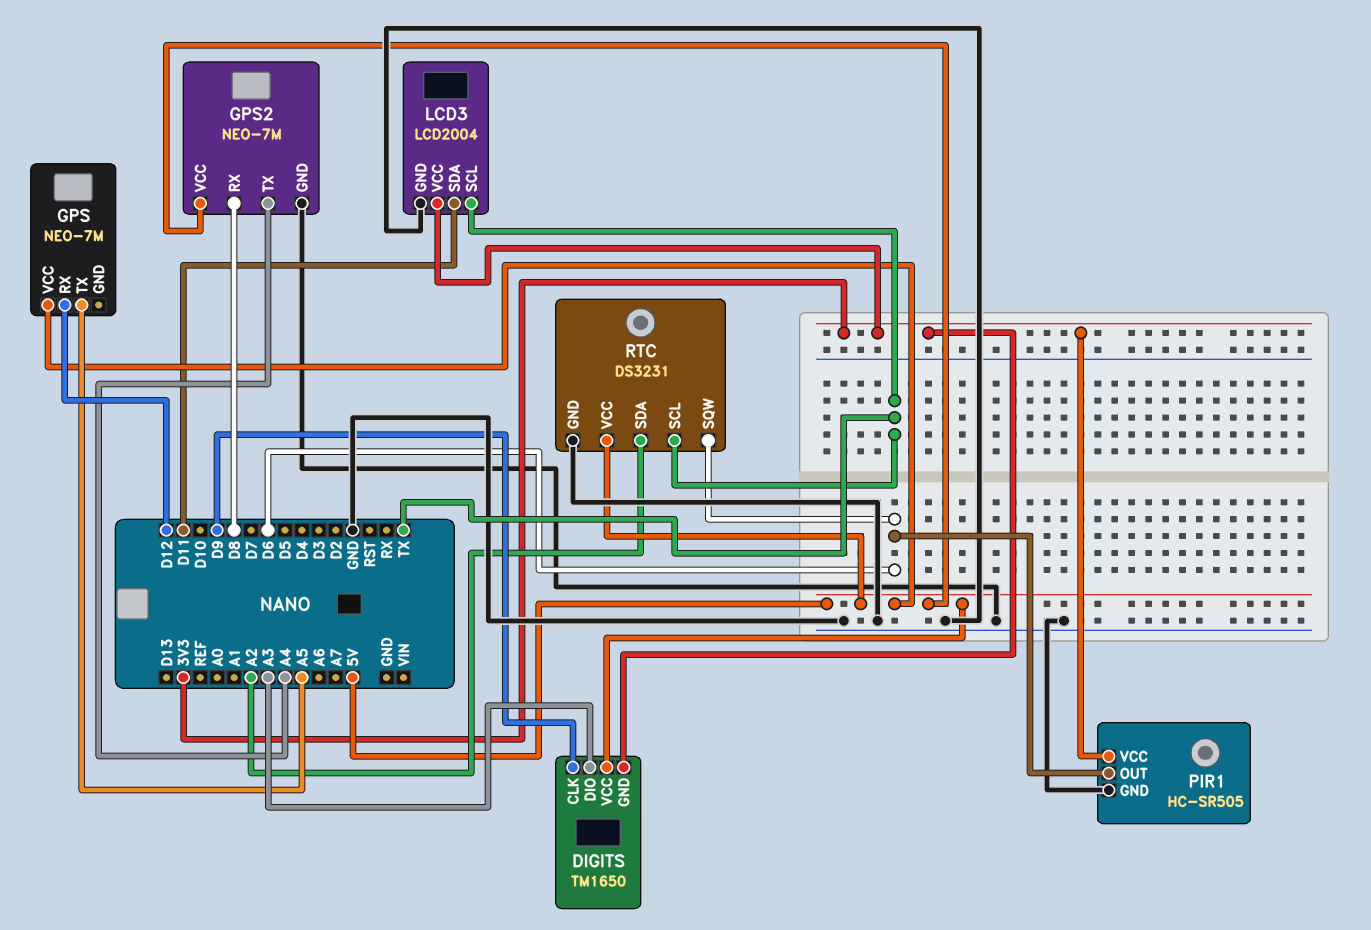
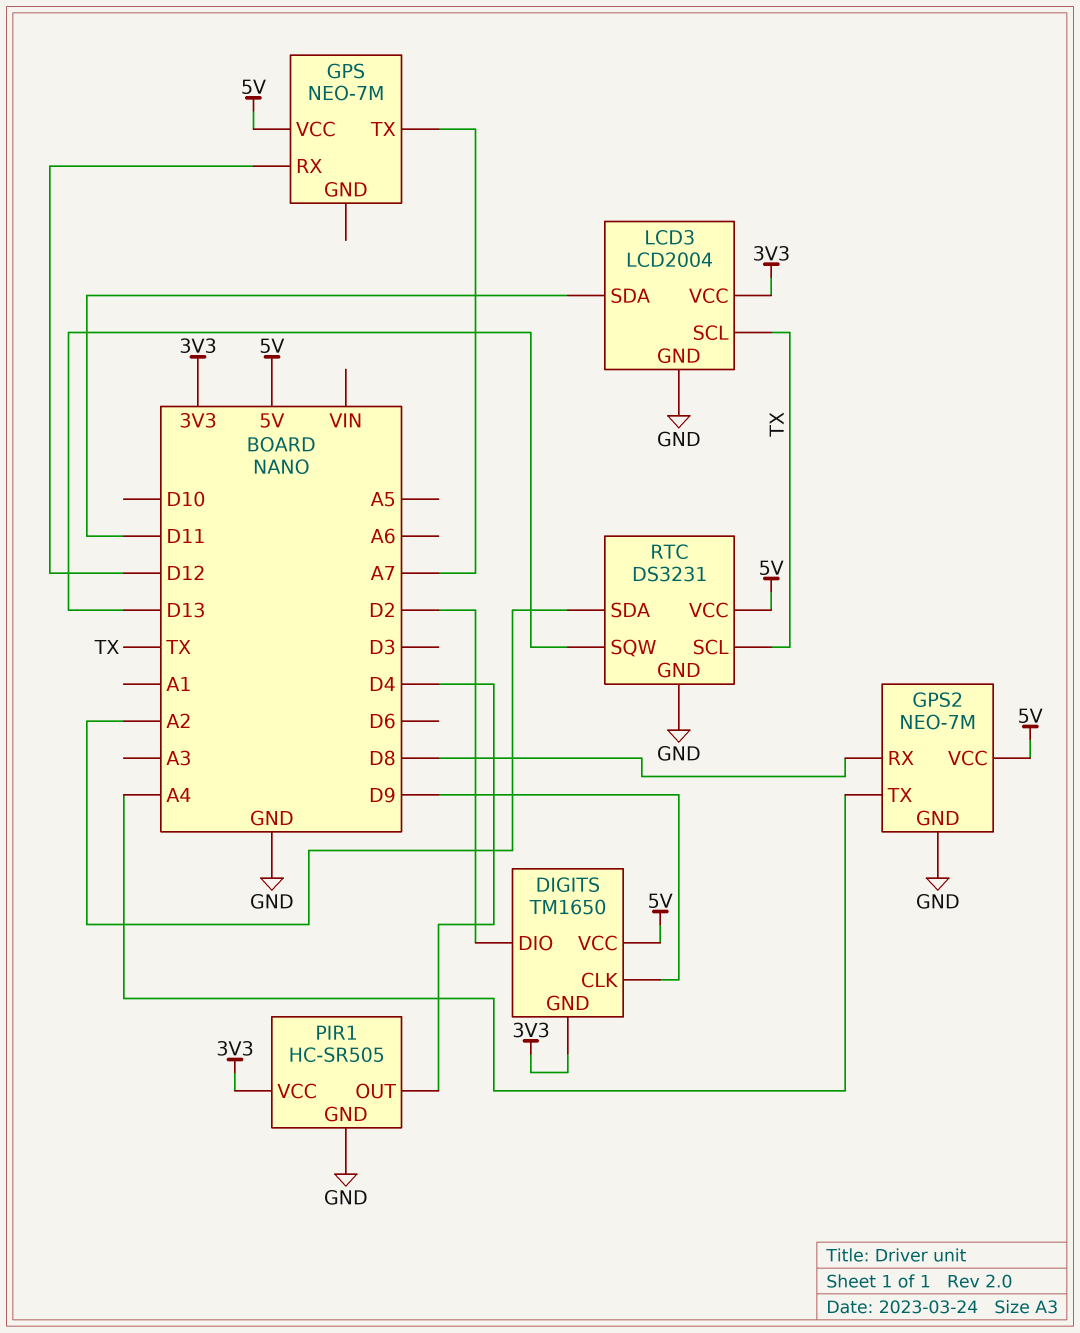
DIGITS pin DIO: A3 -> D2
GPS pin TX: A5 -> A7
PIR1 pin OUT: D6 -> D4
RTC pin SQW: D6 -> D13

